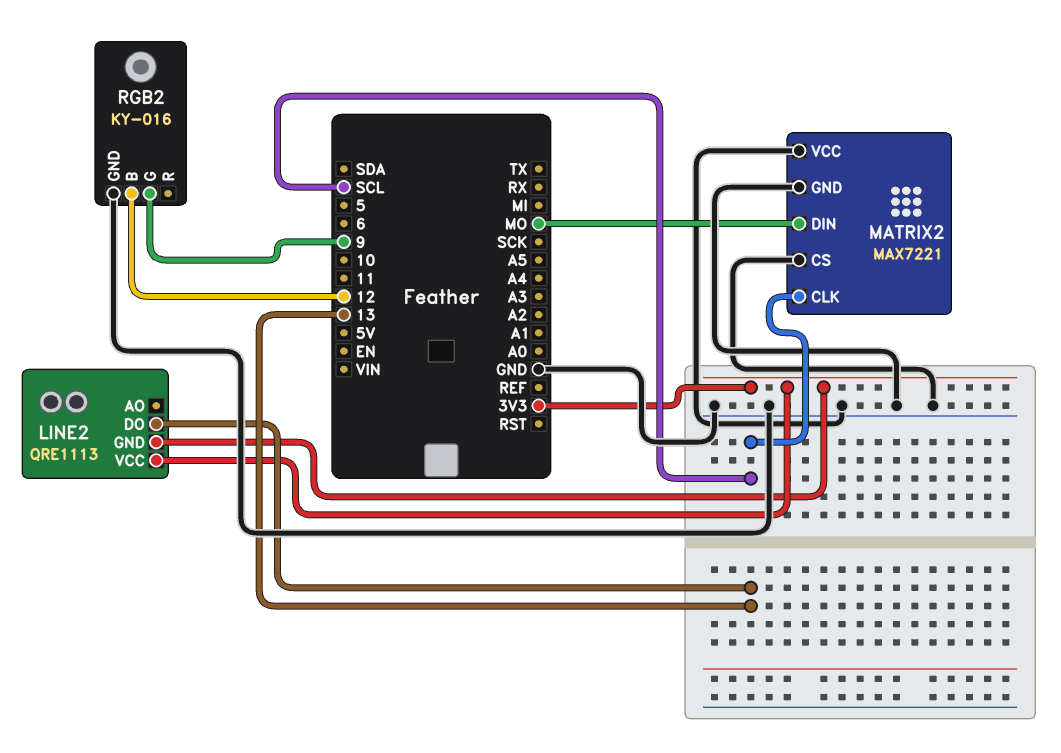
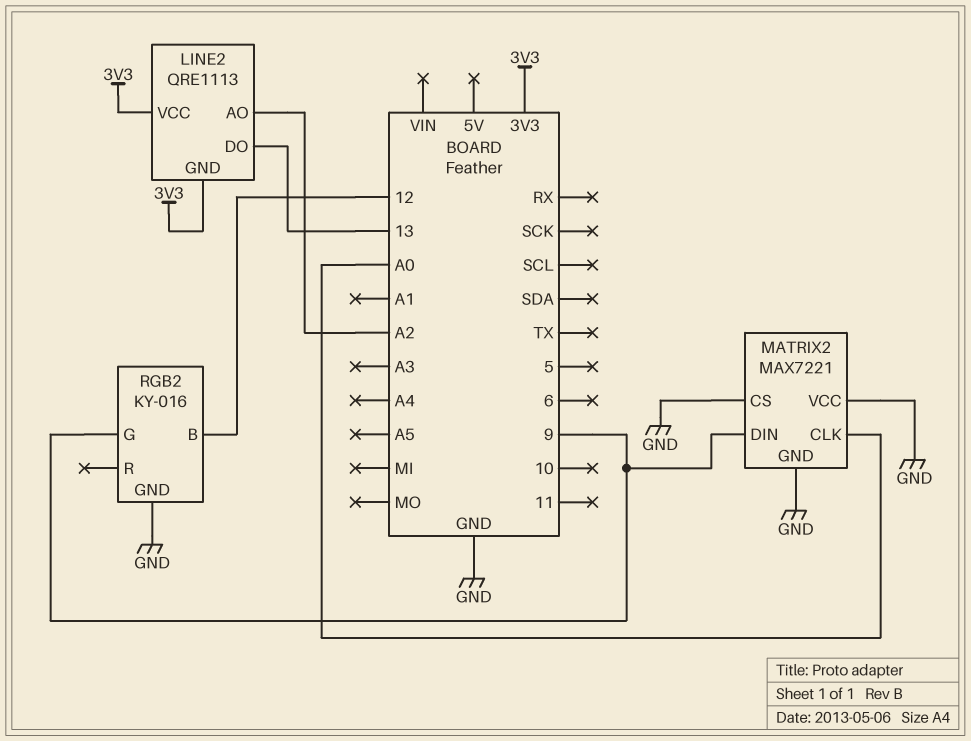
LINE2 pin AO: none -> A2
MATRIX2 pin CLK: SCL -> A0
MATRIX2 pin DIN: MO -> 9

